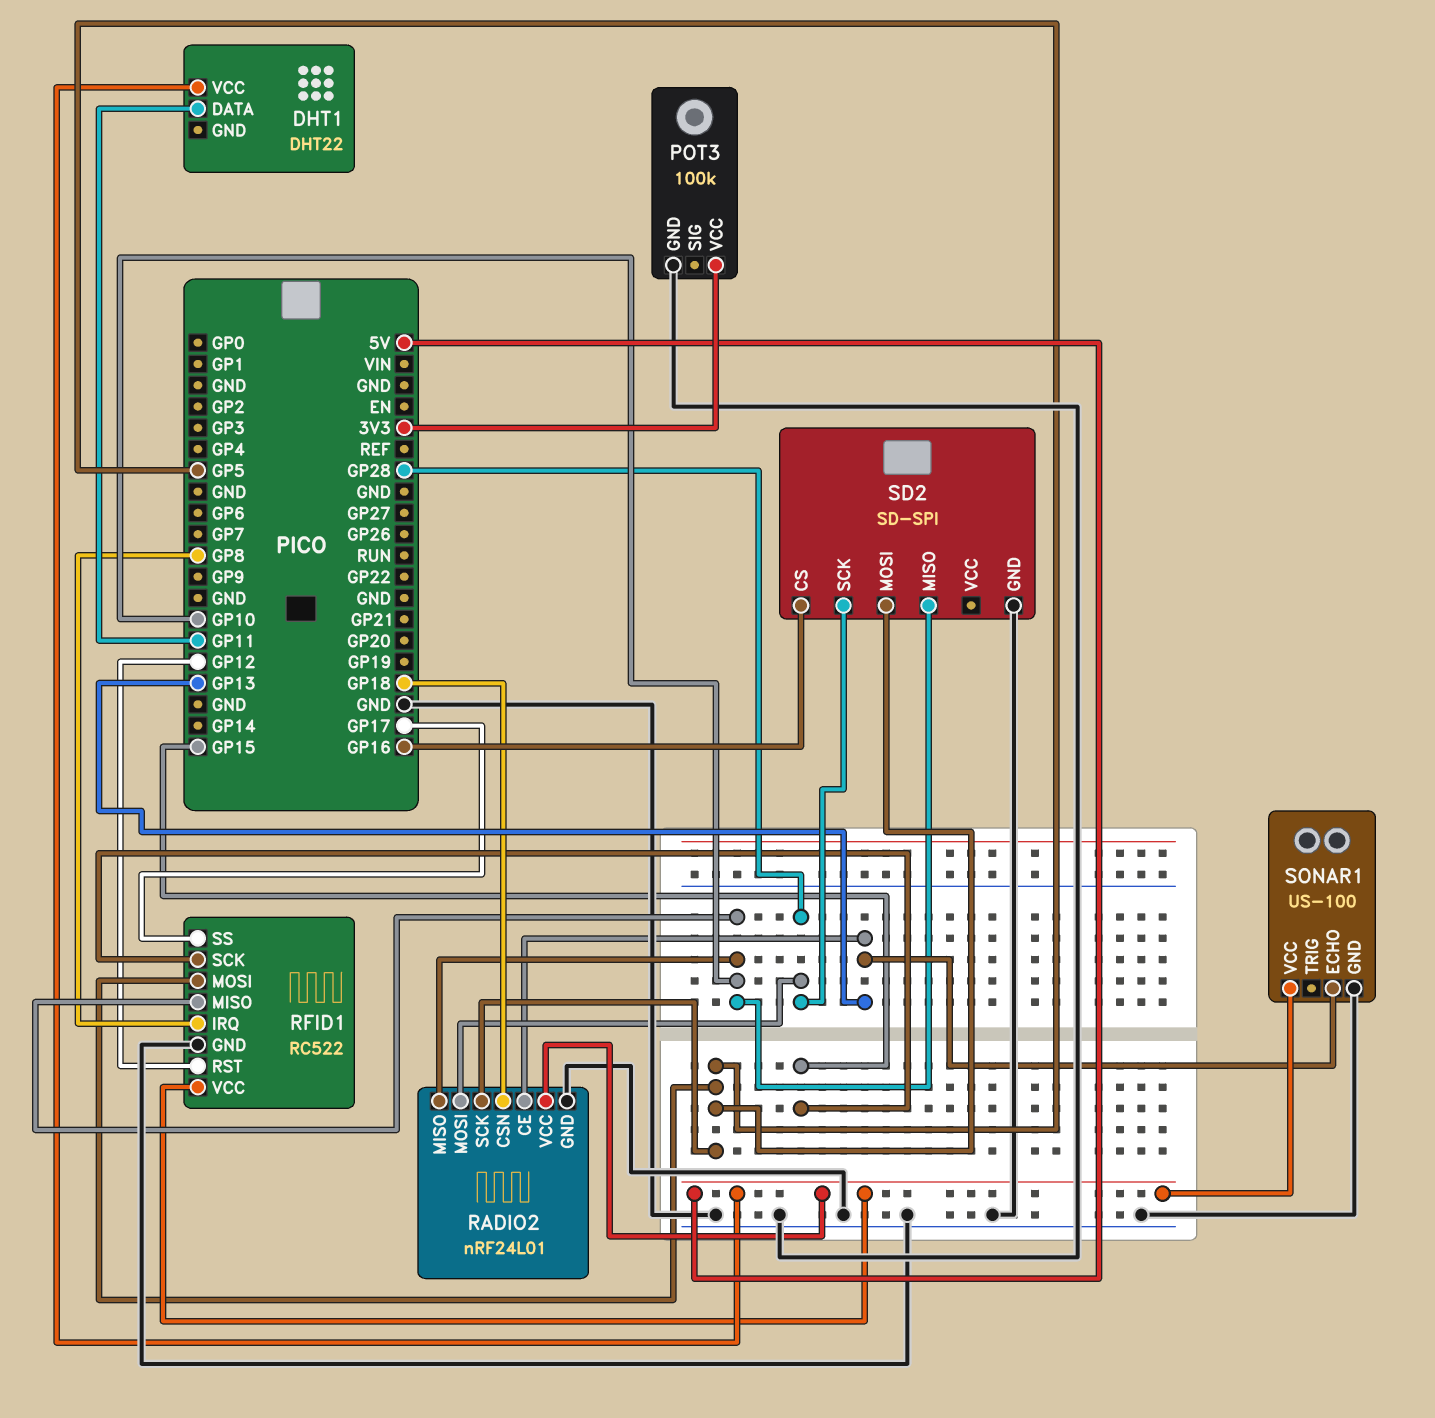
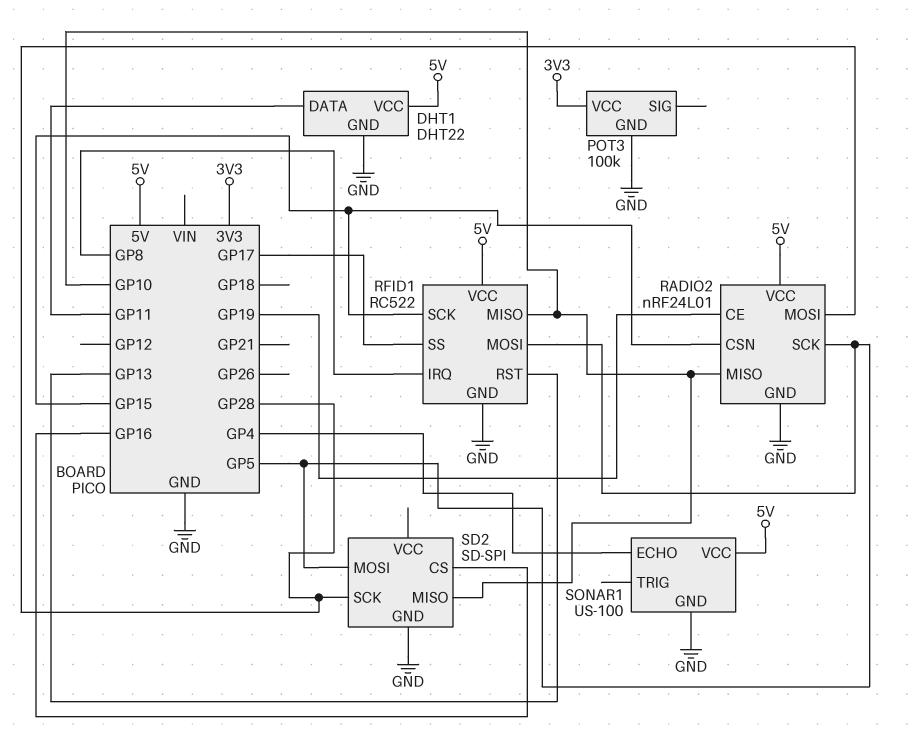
DHT1 pin GND: none -> GND
RADIO2 pin CE: GP13 -> GP19
RADIO2 pin CSN: GP18 -> GP15
RFID1 pin RST: GP12 -> GP13
SONAR1 pin ECHO: GP13 -> GP4

